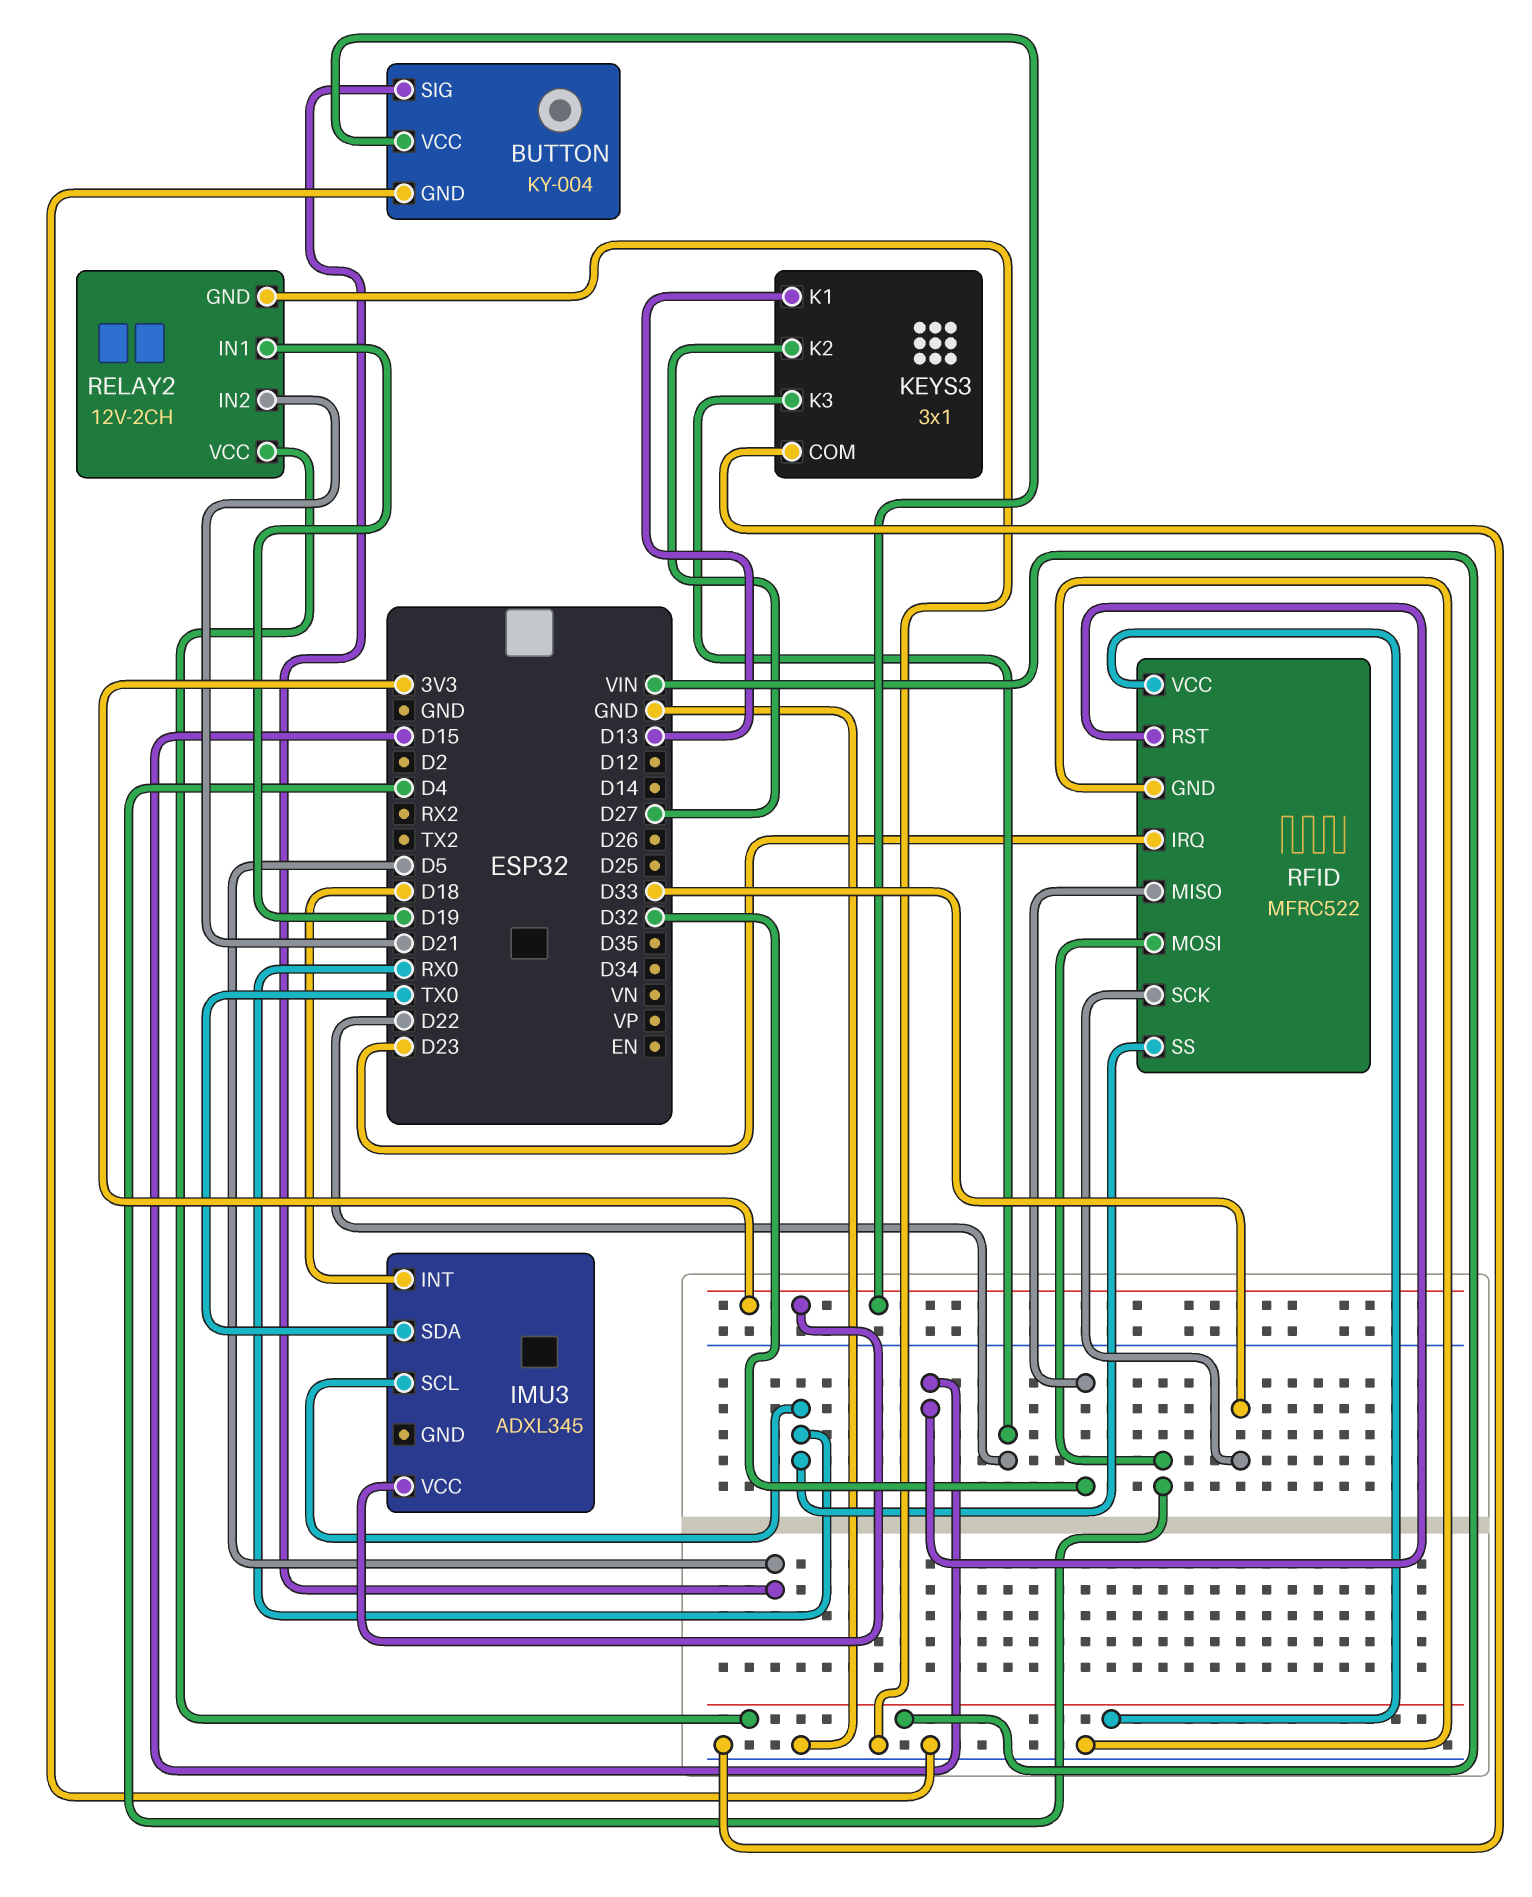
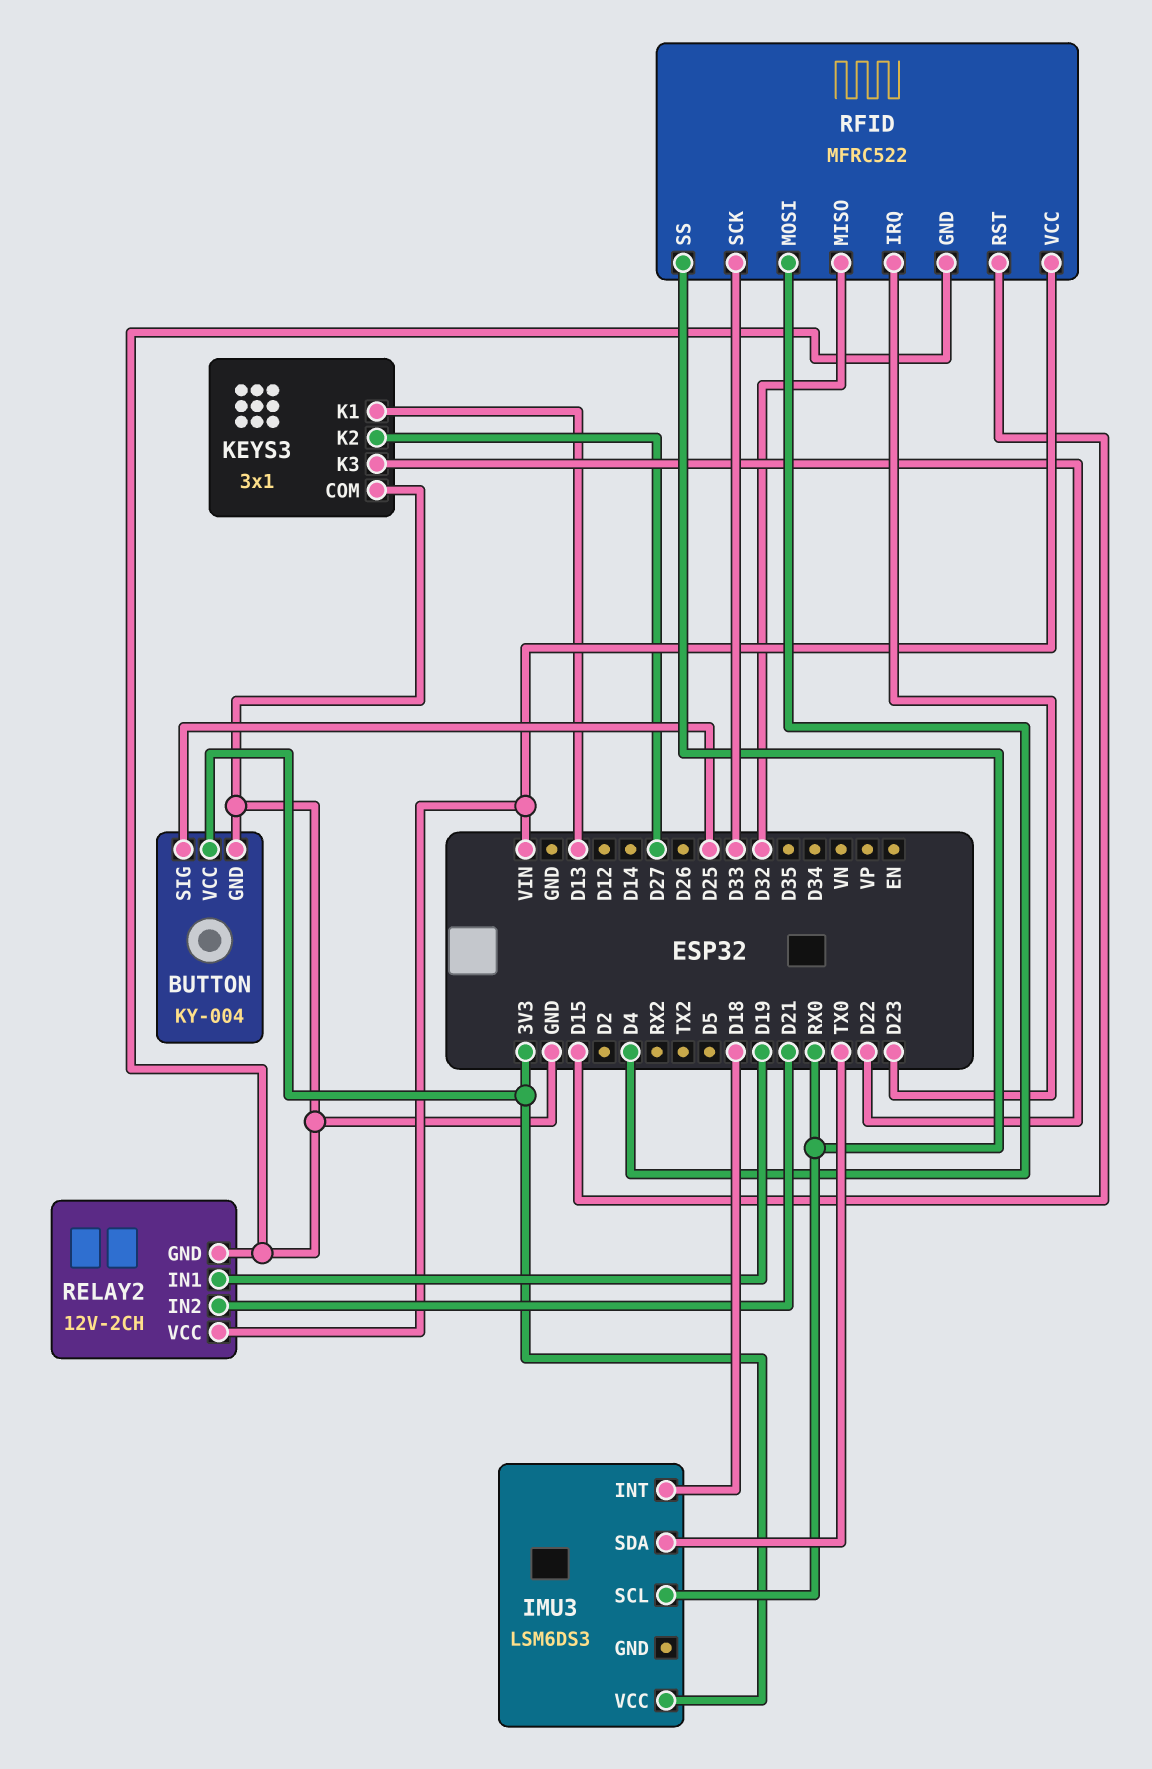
BUTTON pin SIG: D5 -> D25
IMU3: ADXL345 -> LSM6DS3

